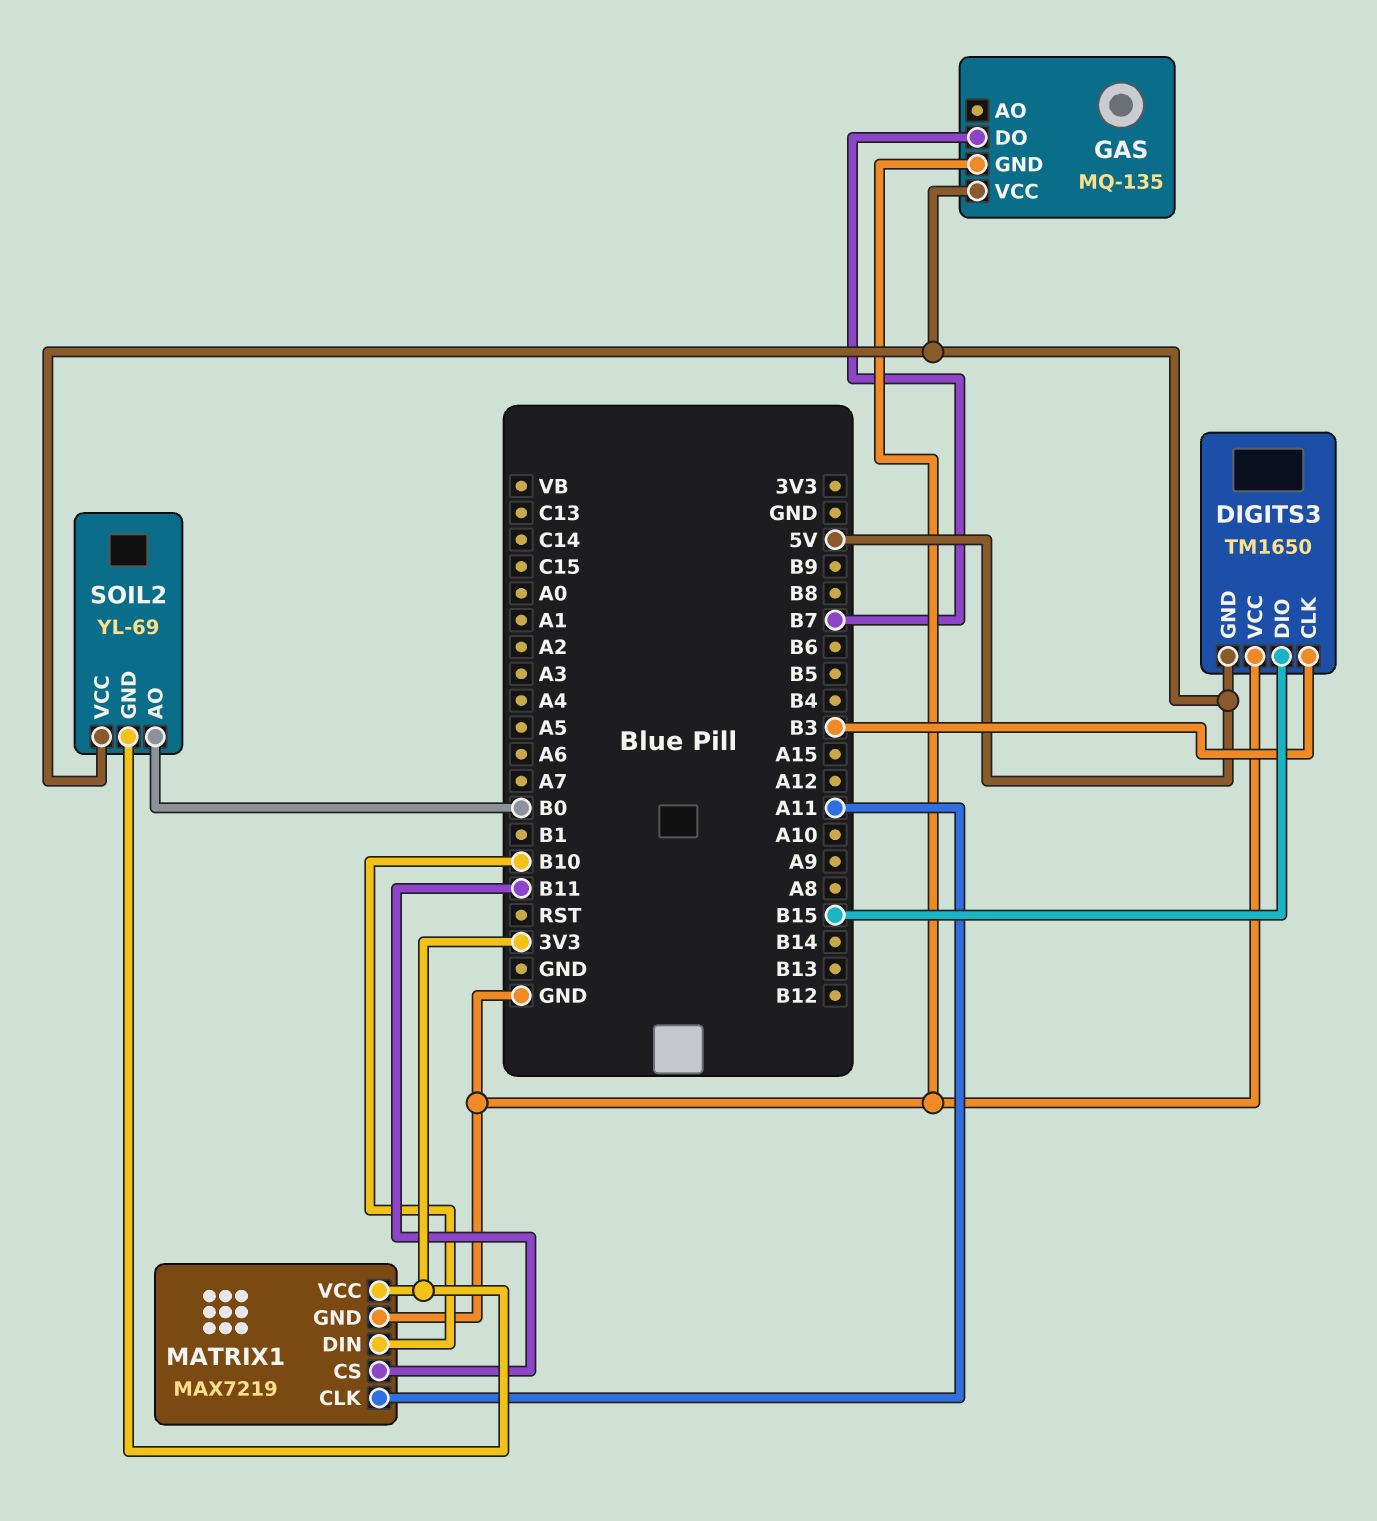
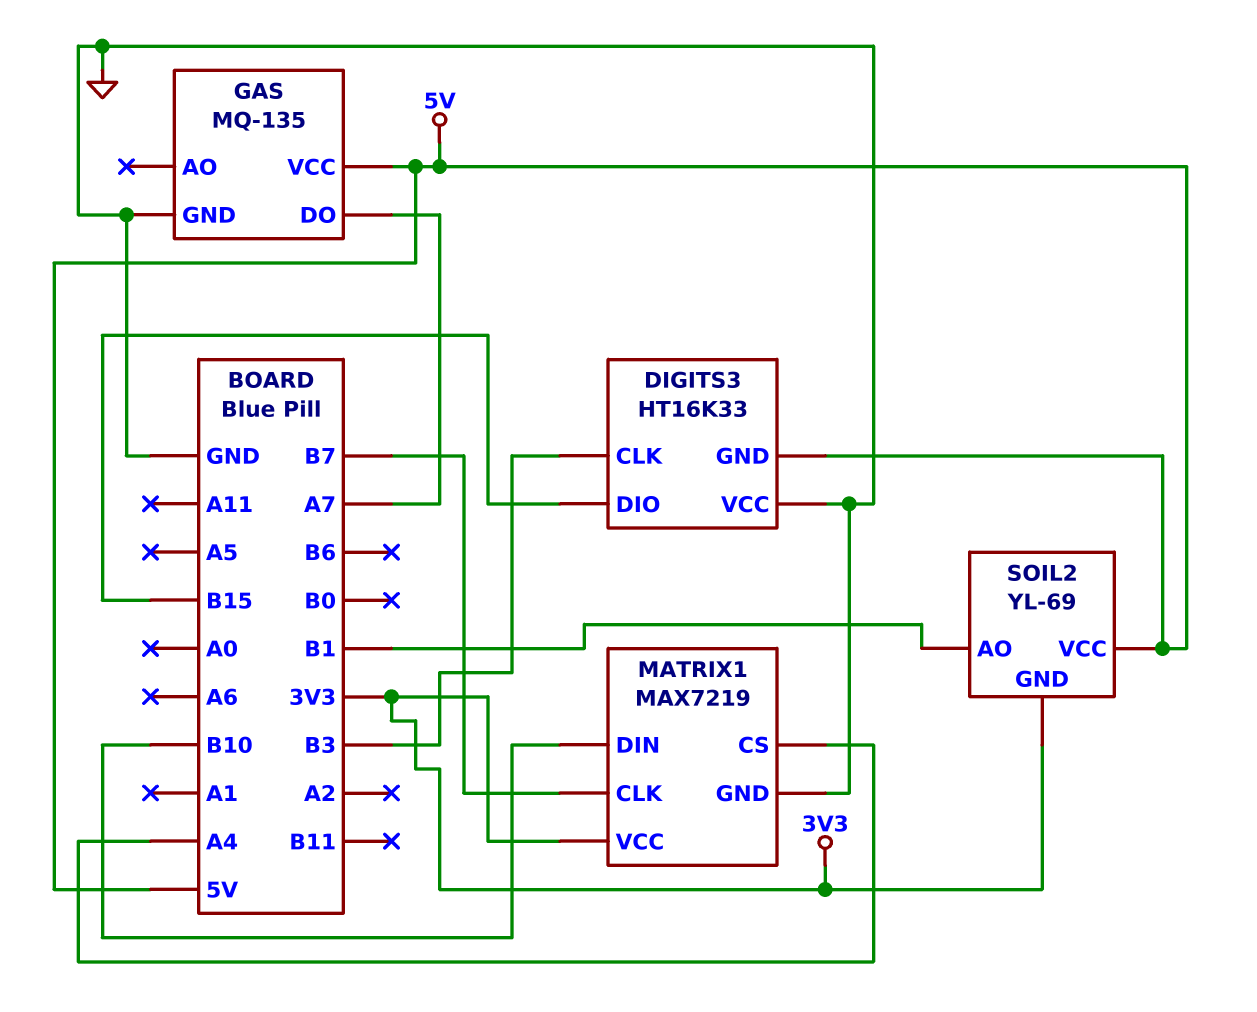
DIGITS3: TM1650 -> HT16K33
GAS pin DO: B7 -> A7
MATRIX1 pin CLK: A11 -> B7
MATRIX1 pin CS: B11 -> A4
SOIL2 pin AO: B0 -> B1

